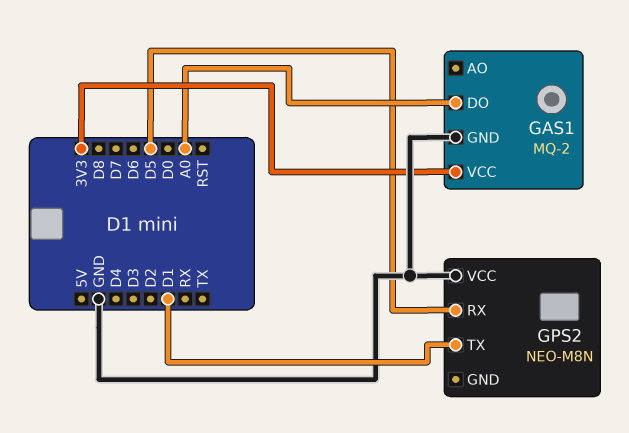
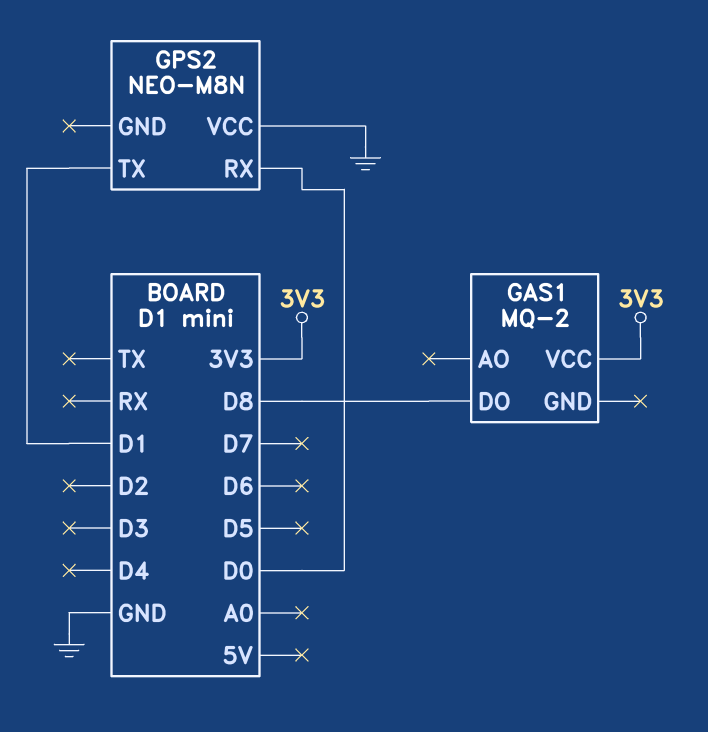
GAS1 pin DO: A0 -> D8
GAS1 pin GND: GND -> none
GPS2 pin RX: D5 -> D0

